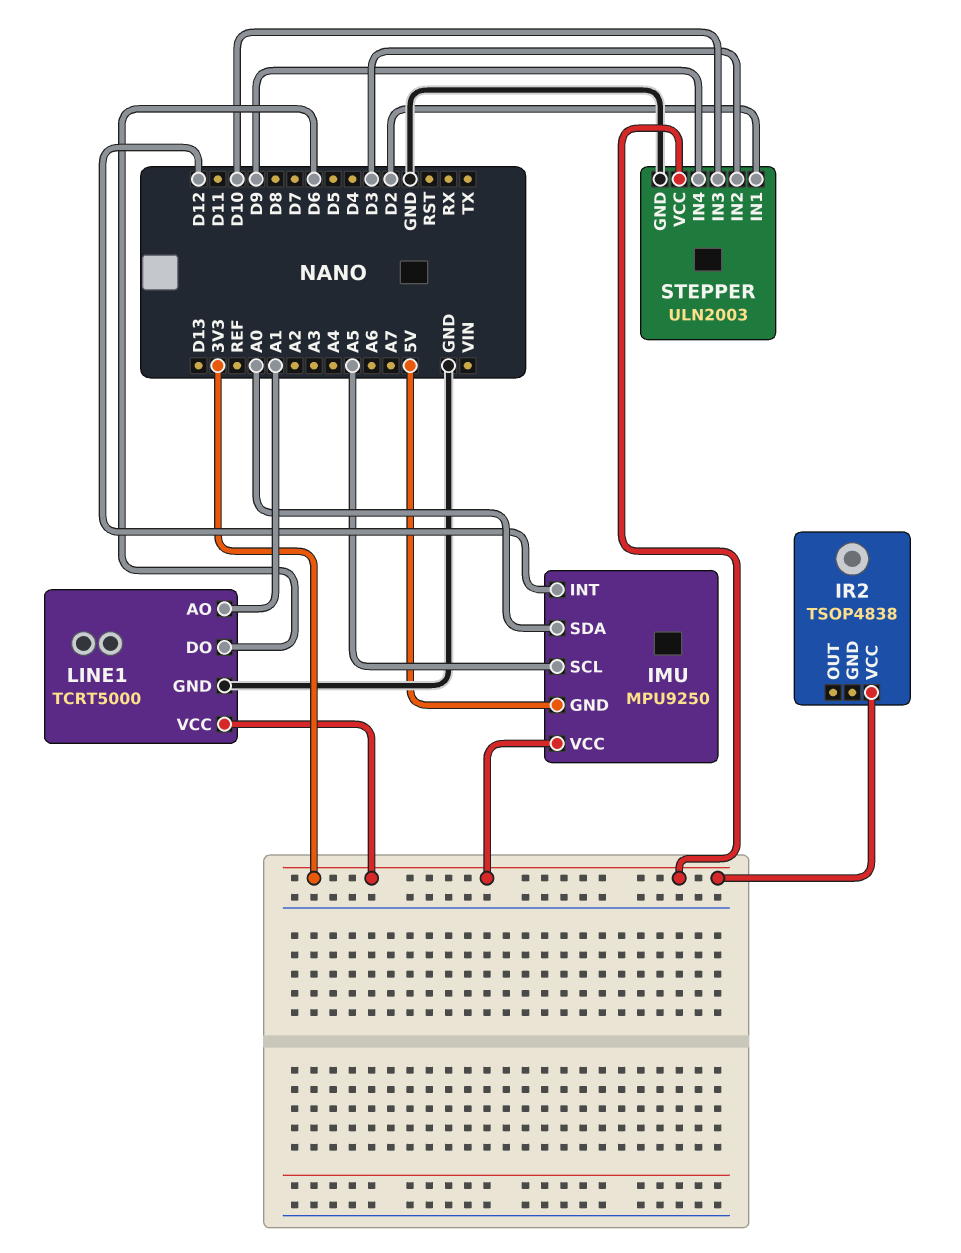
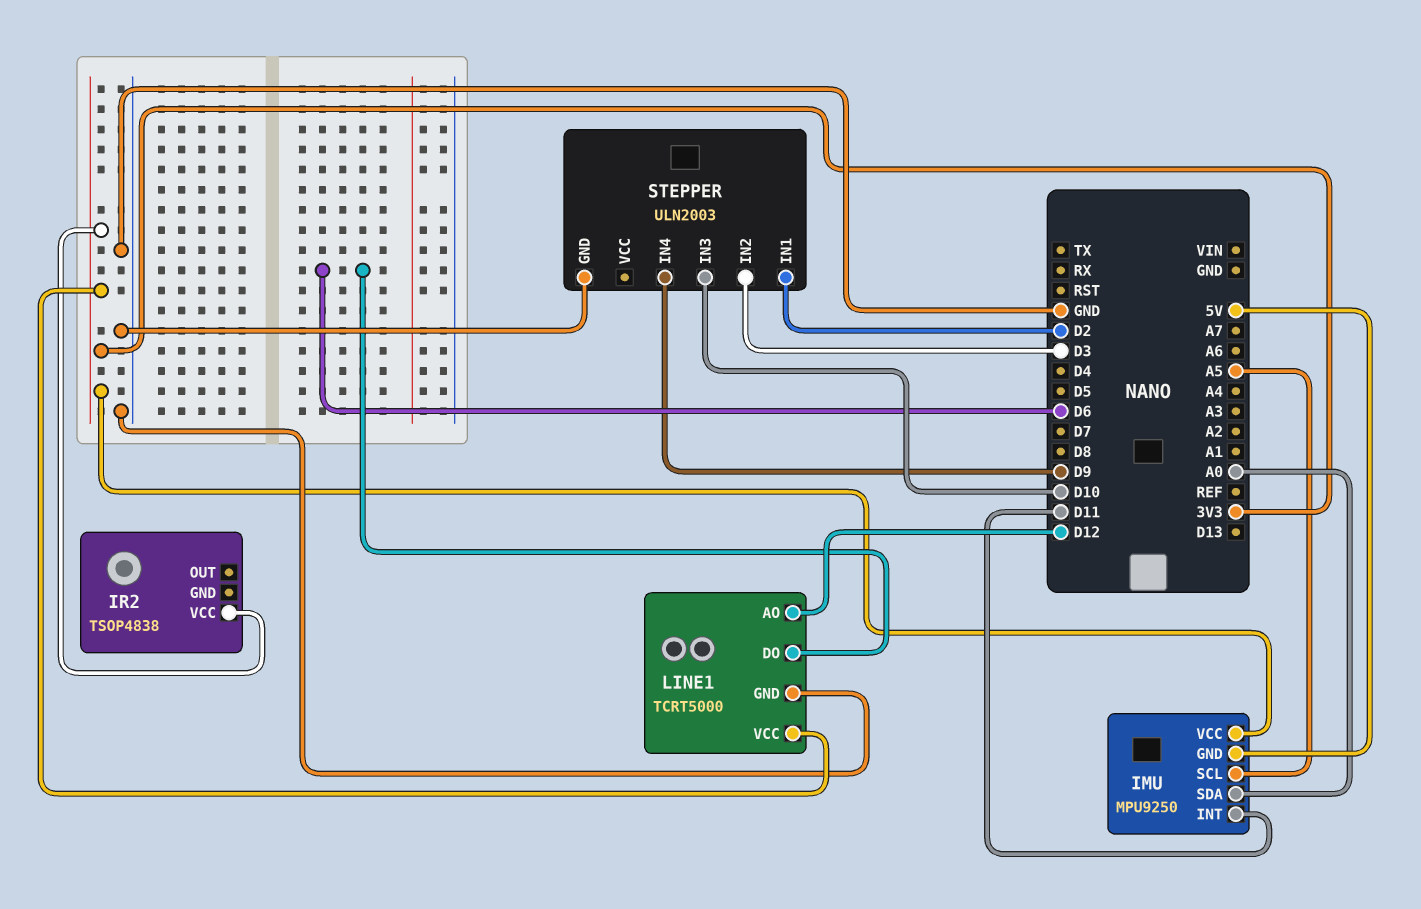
IMU pin INT: D12 -> D11
LINE1 pin AO: A1 -> D12
STEPPER pin VCC: 3V3 -> none

